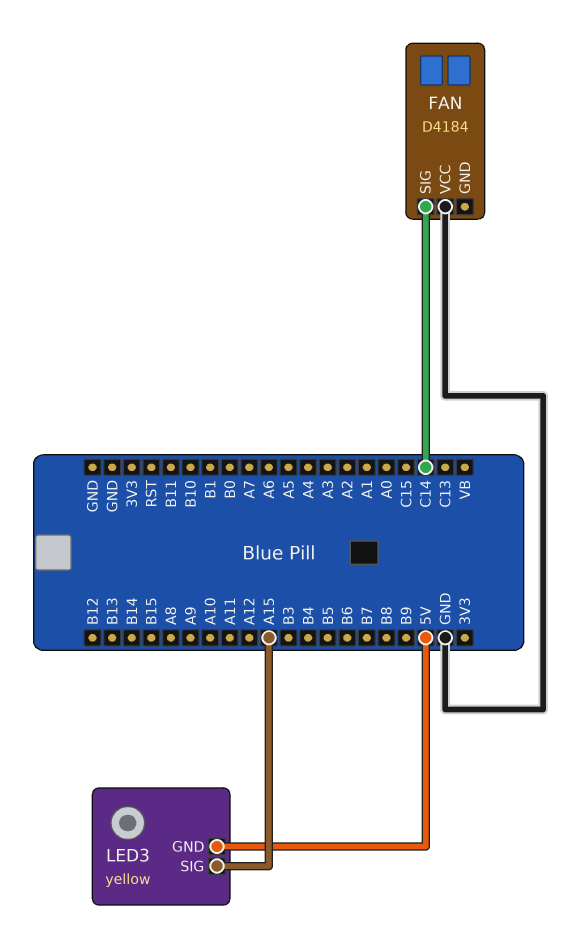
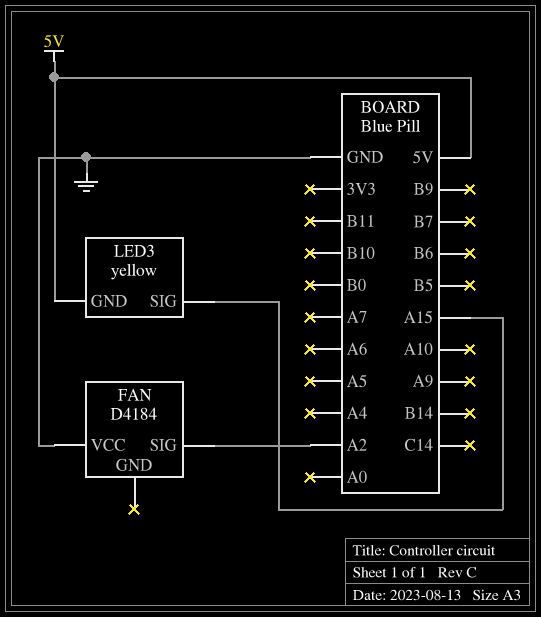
FAN pin SIG: C14 -> A2

